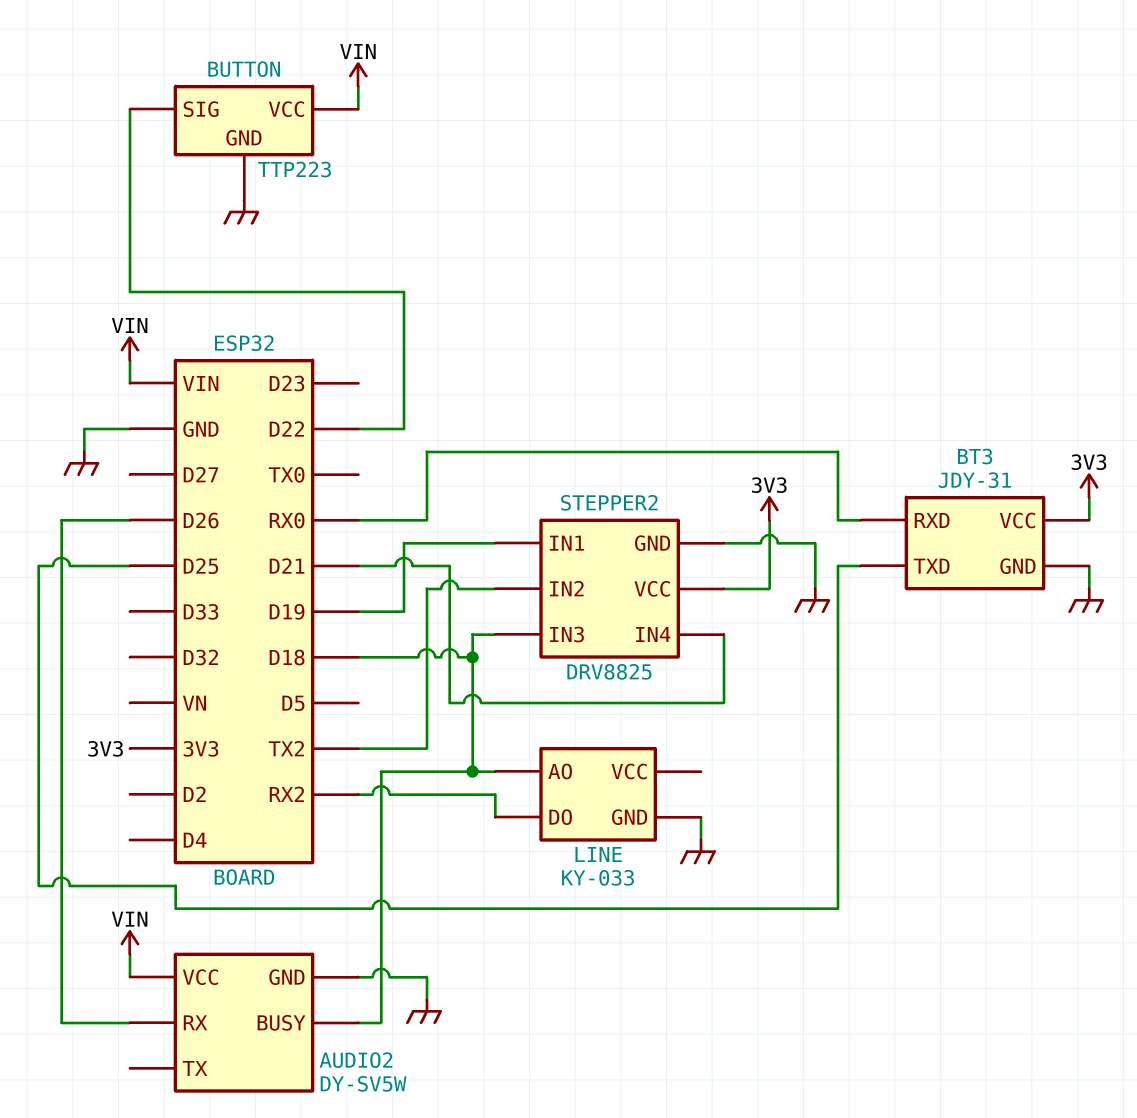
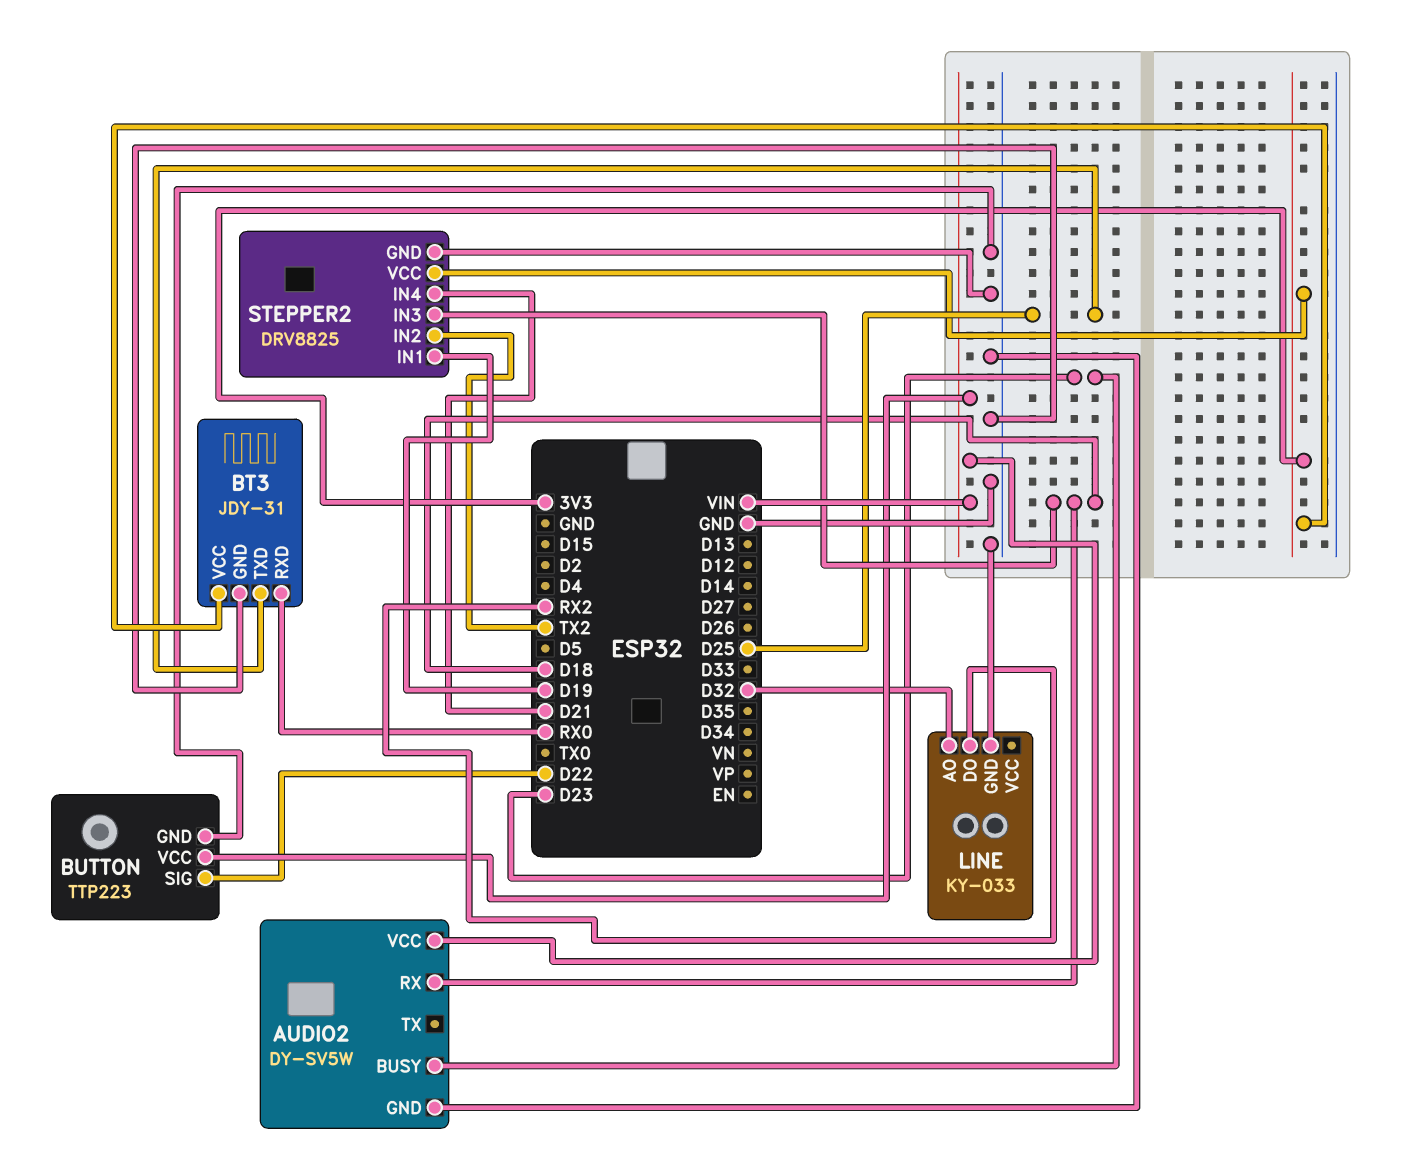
AUDIO2 pin BUSY: D18 -> D23
AUDIO2 pin RX: D26 -> D18
LINE pin AO: D18 -> D32

